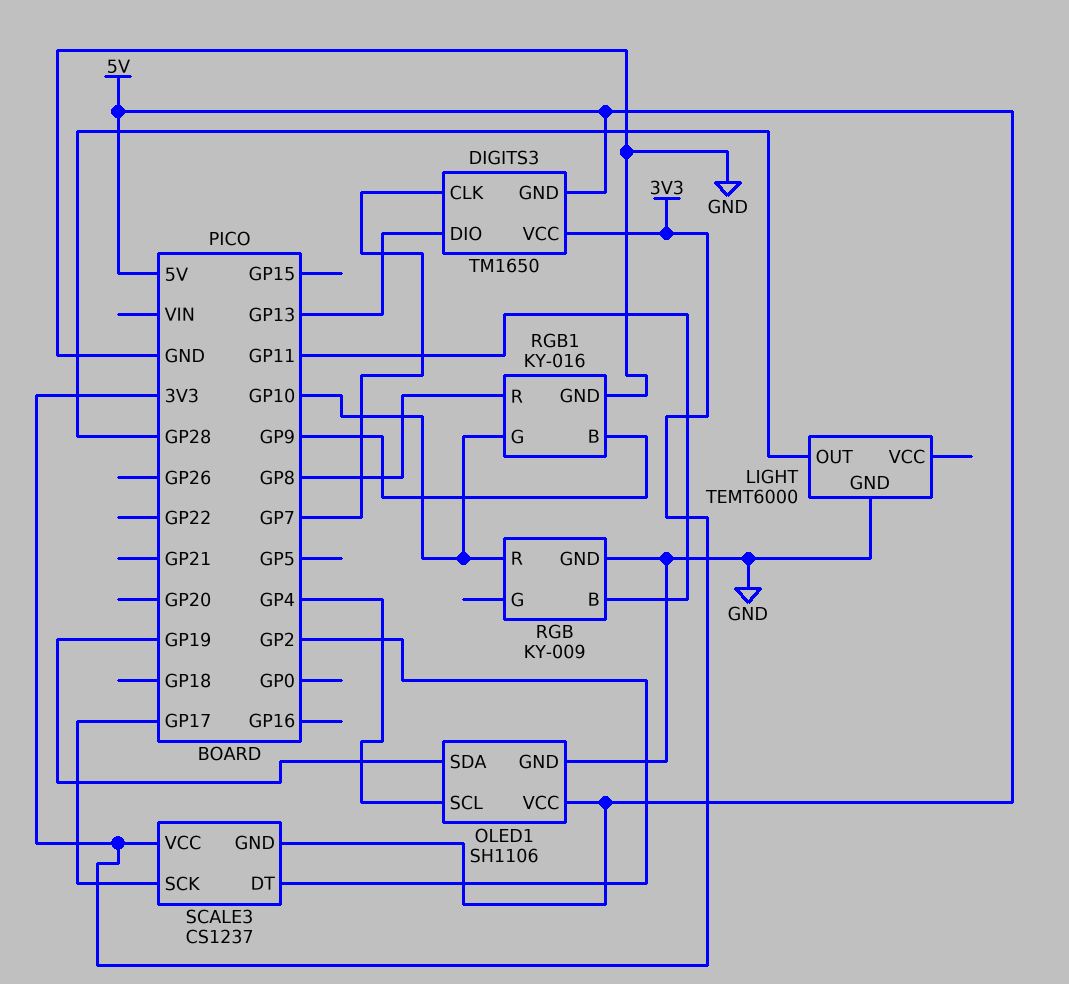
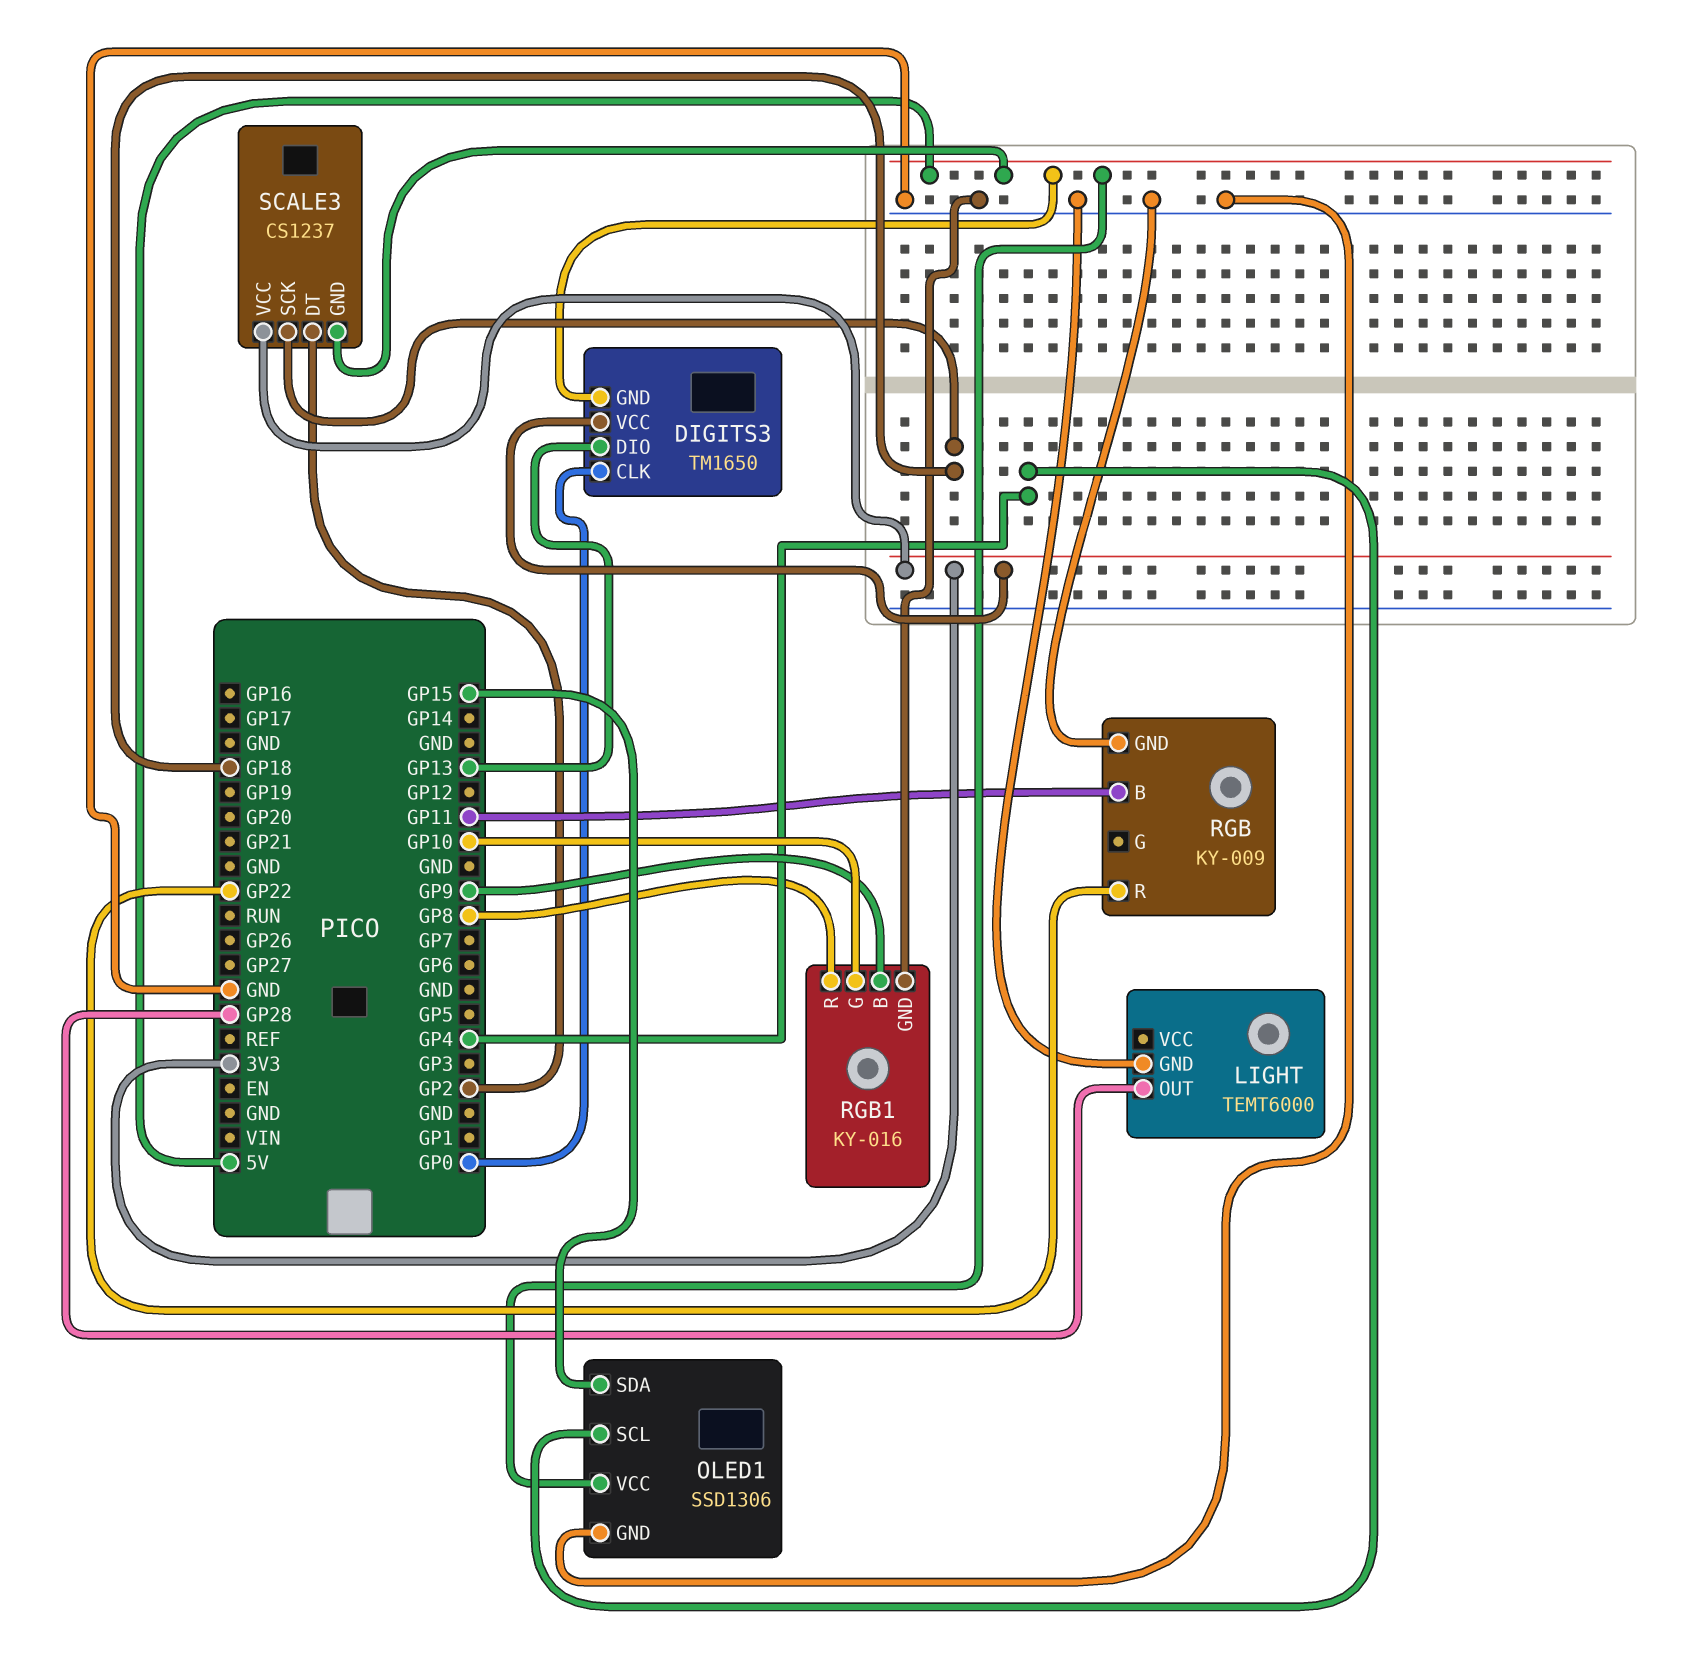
DIGITS3 pin CLK: GP7 -> GP0
OLED1: SH1106 -> SSD1306
OLED1 pin SDA: GP19 -> GP15
RGB pin R: GP10 -> GP22
SCALE3 pin SCK: GP17 -> GP18

